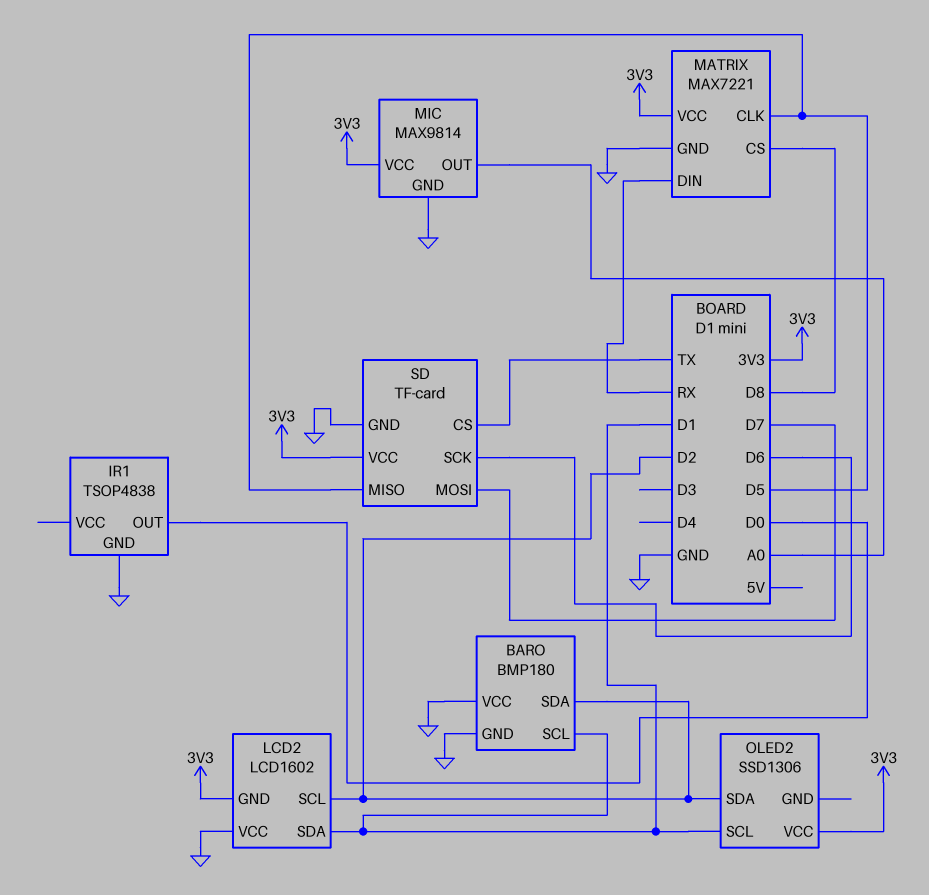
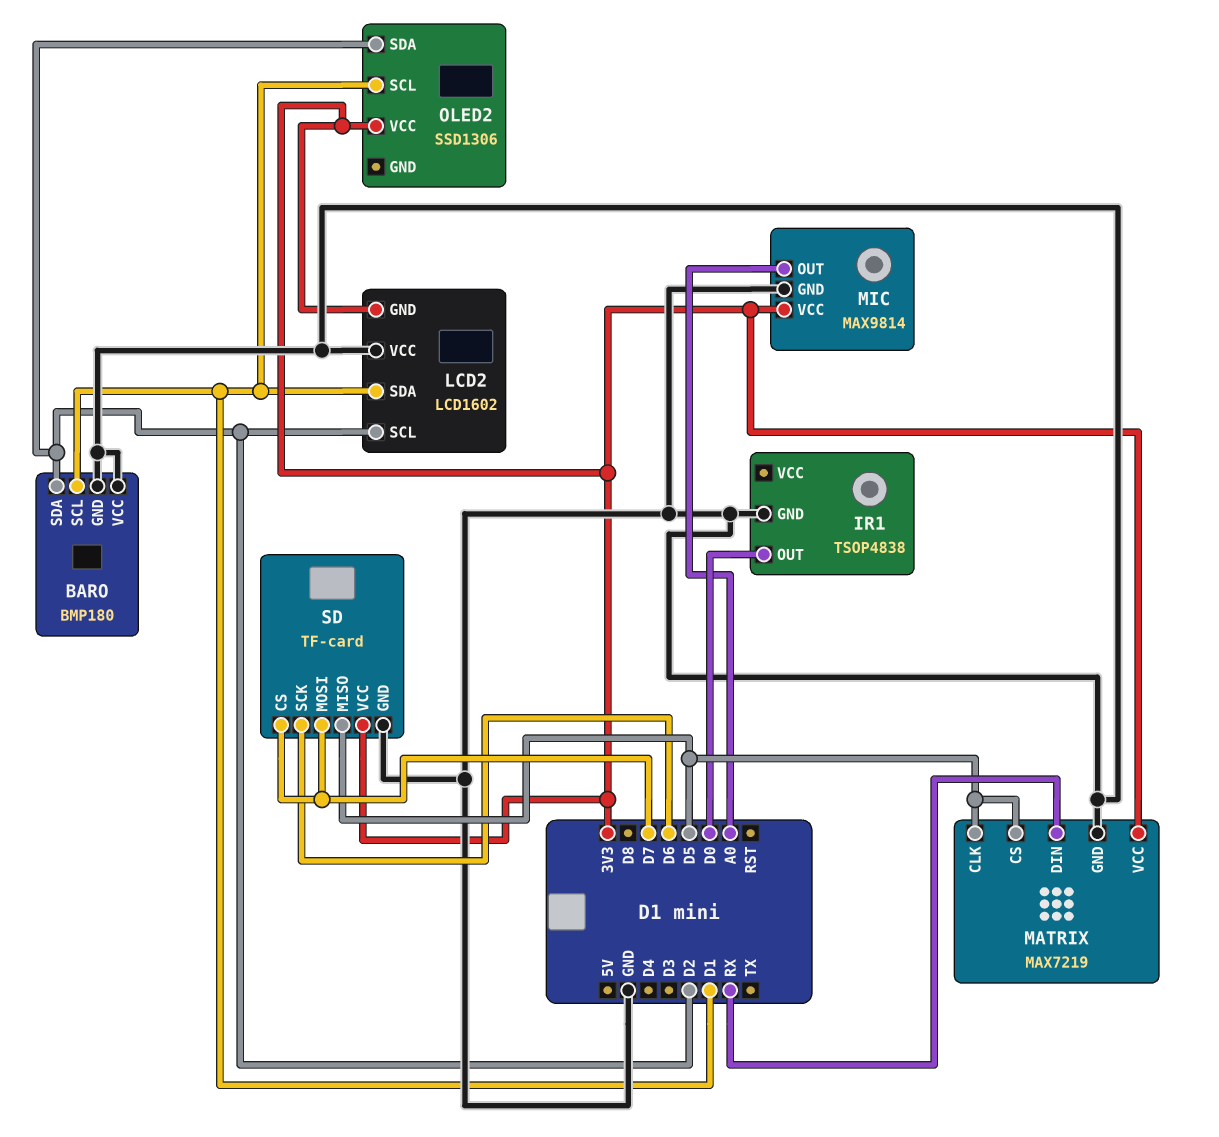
MATRIX: MAX7221 -> MAX7219
MATRIX pin CS: D8 -> D5
SD pin CS: TX -> D7

